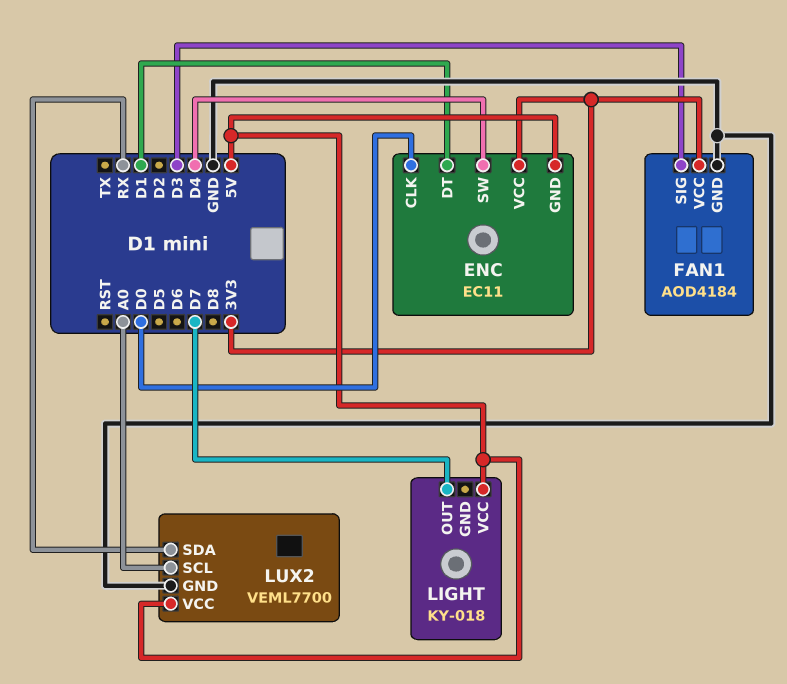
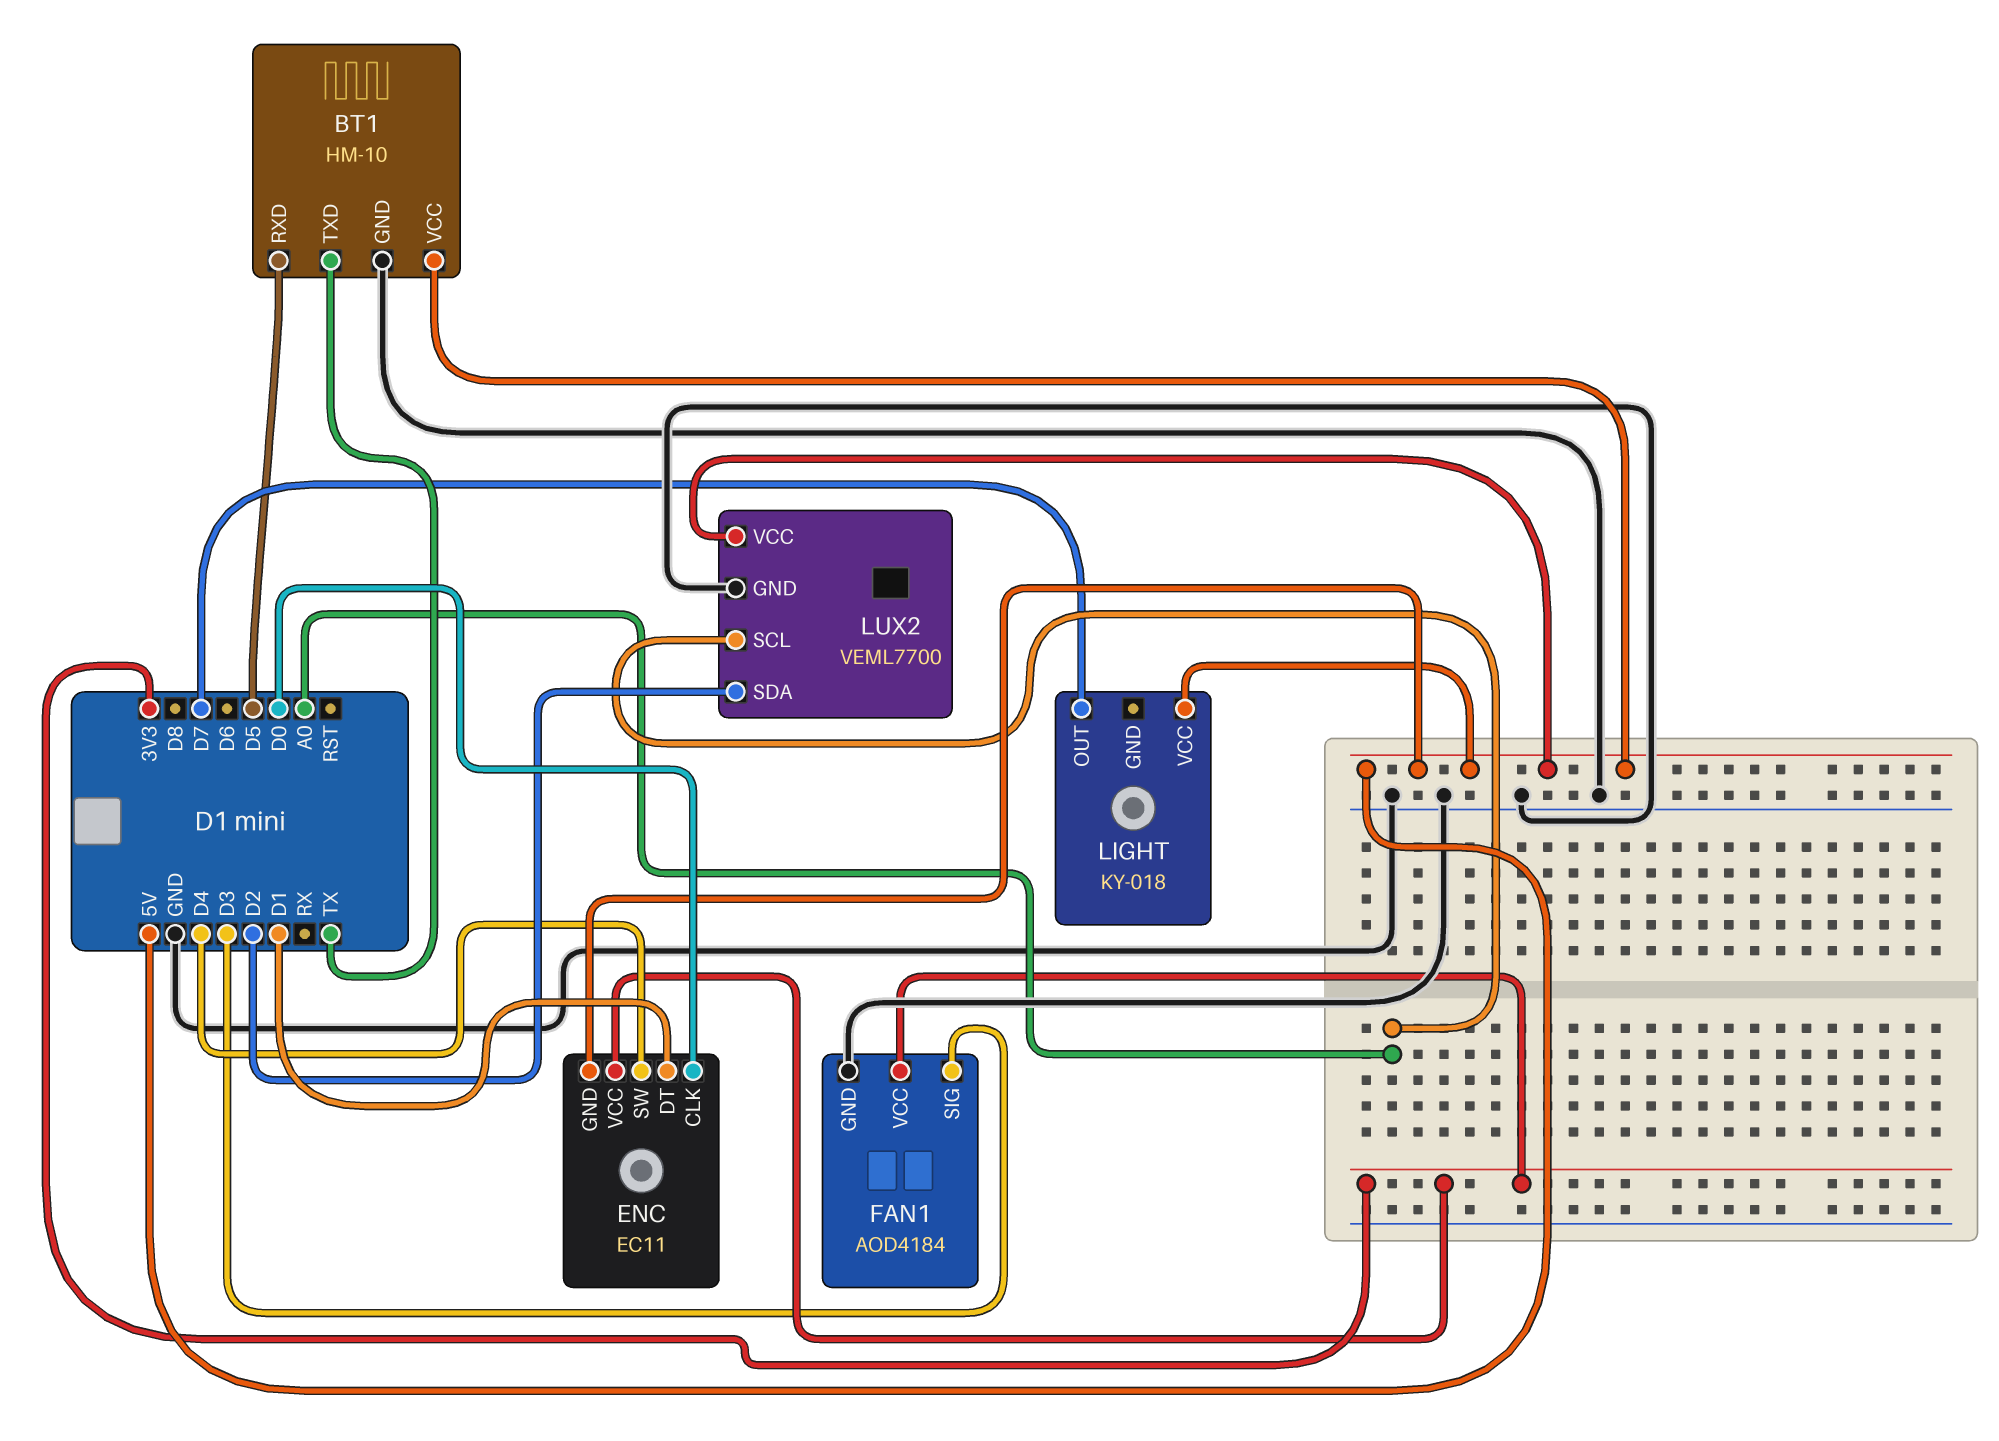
BT1: none -> HM-10
BT1 pin GND: none -> GND
BT1 pin RXD: none -> D5
BT1 pin TXD: none -> TX
BT1 pin VCC: none -> 5V
LUX2 pin SDA: RX -> D2

